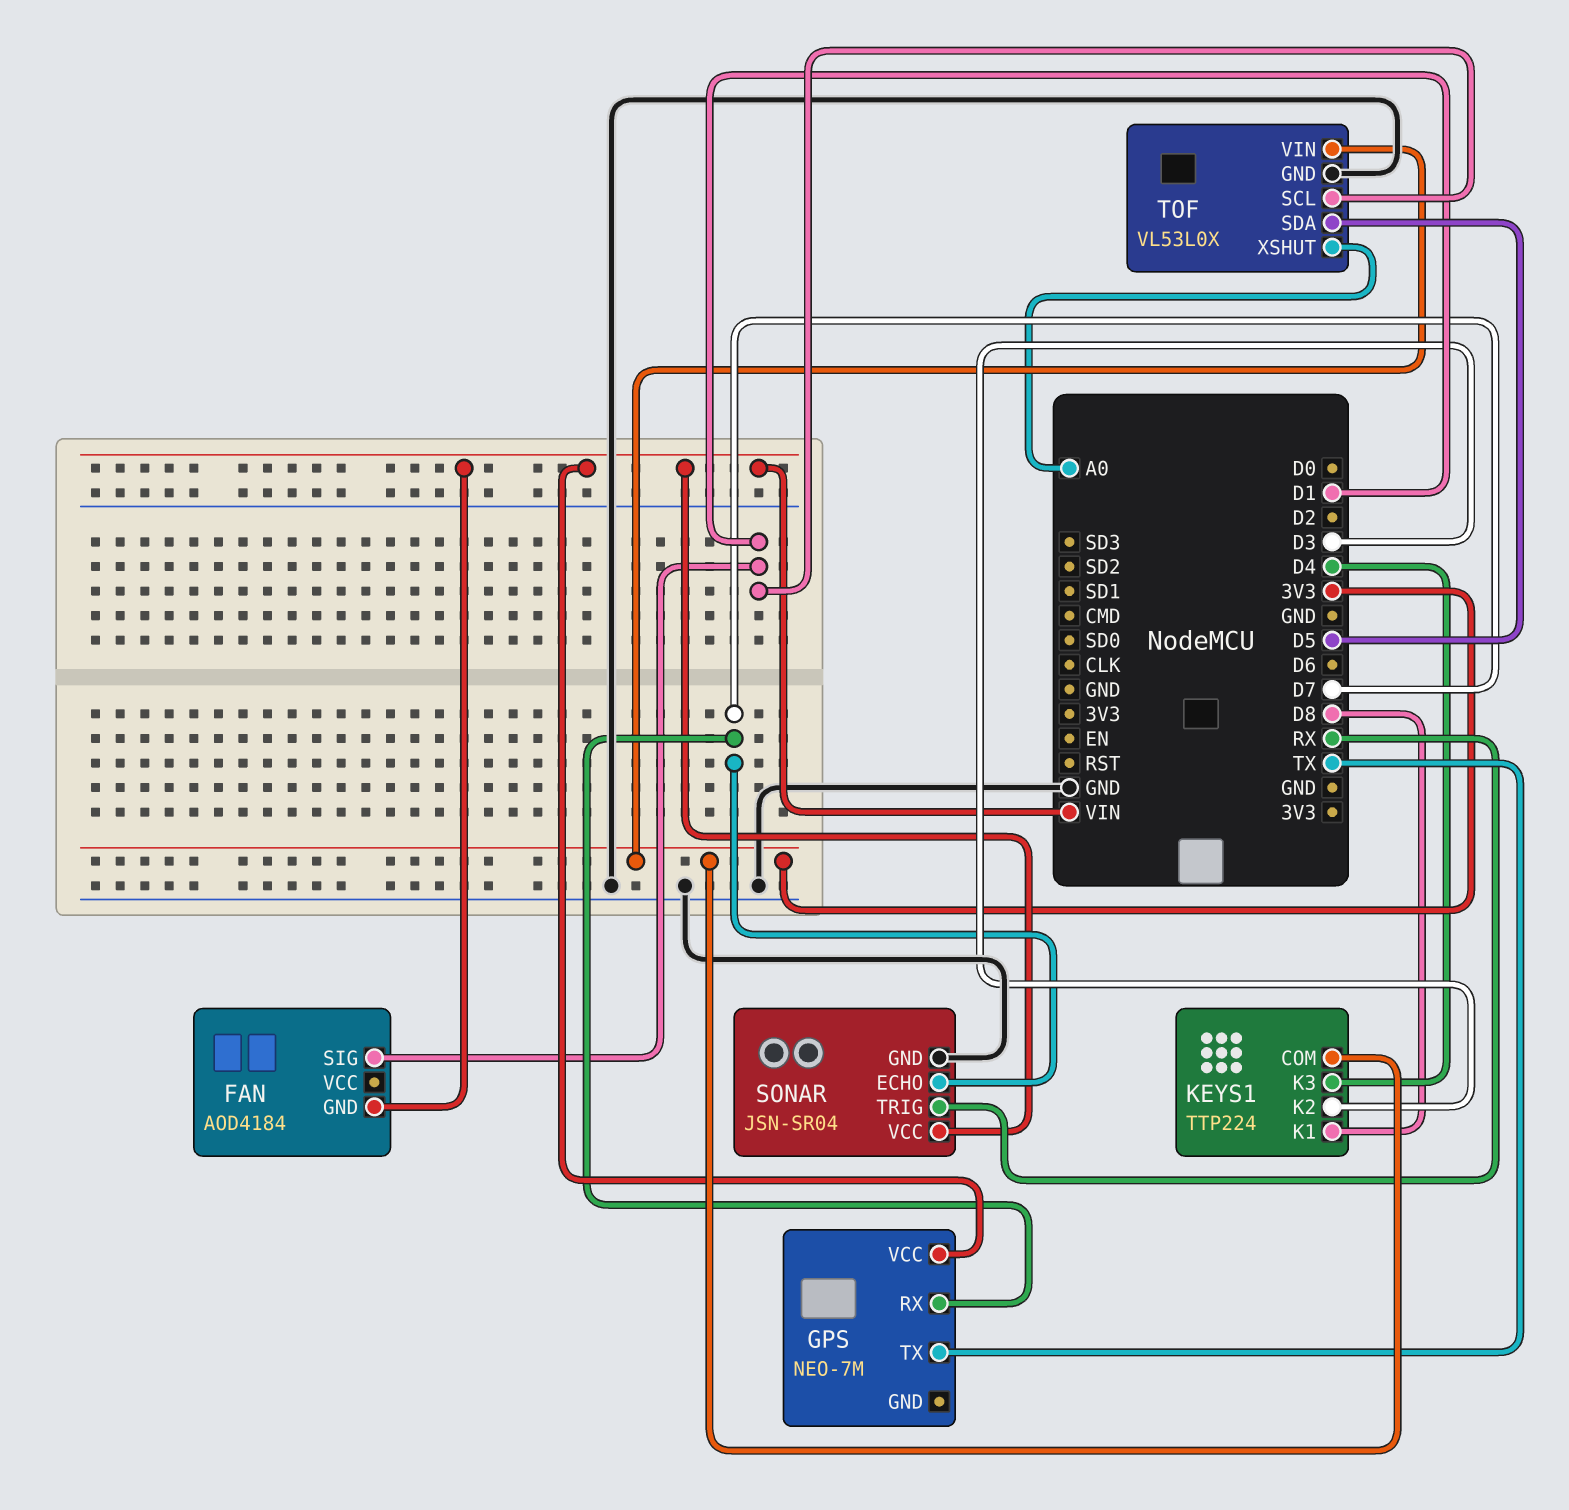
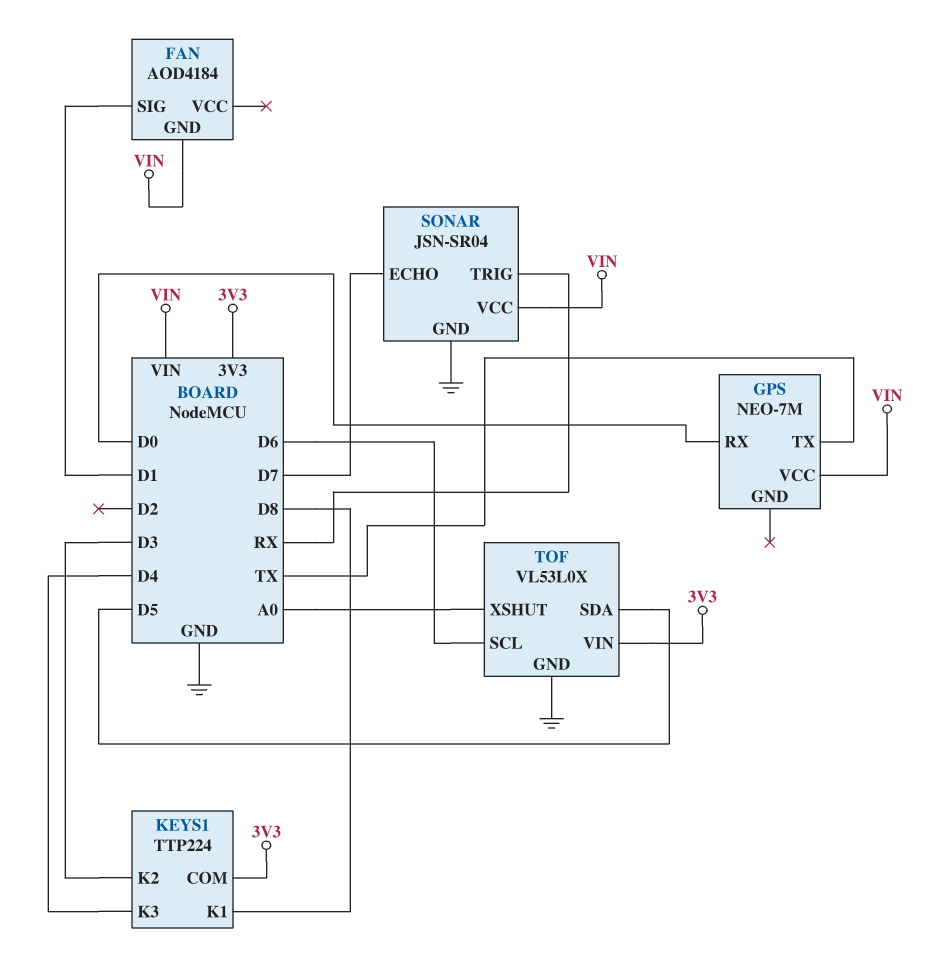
GPS pin RX: D7 -> D0
TOF pin SCL: D1 -> D6

